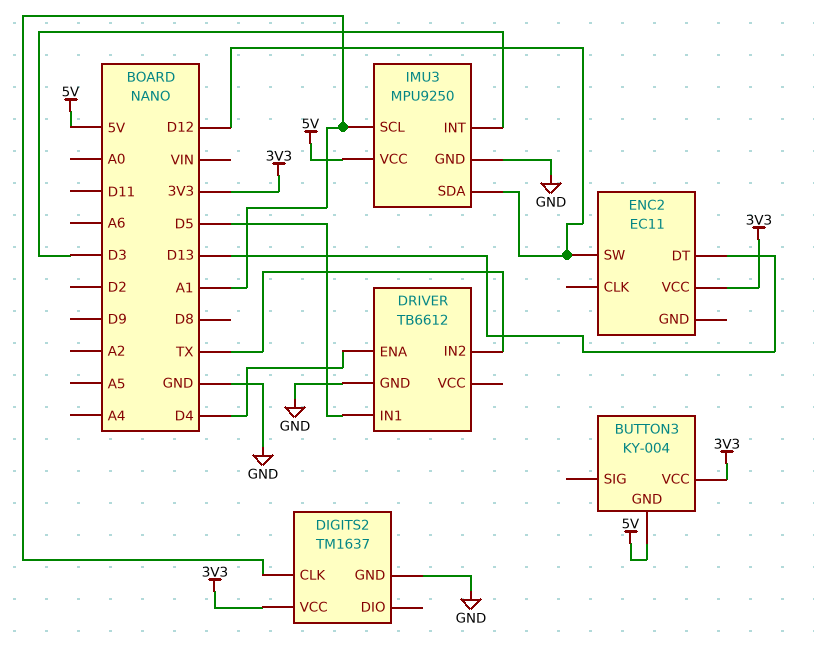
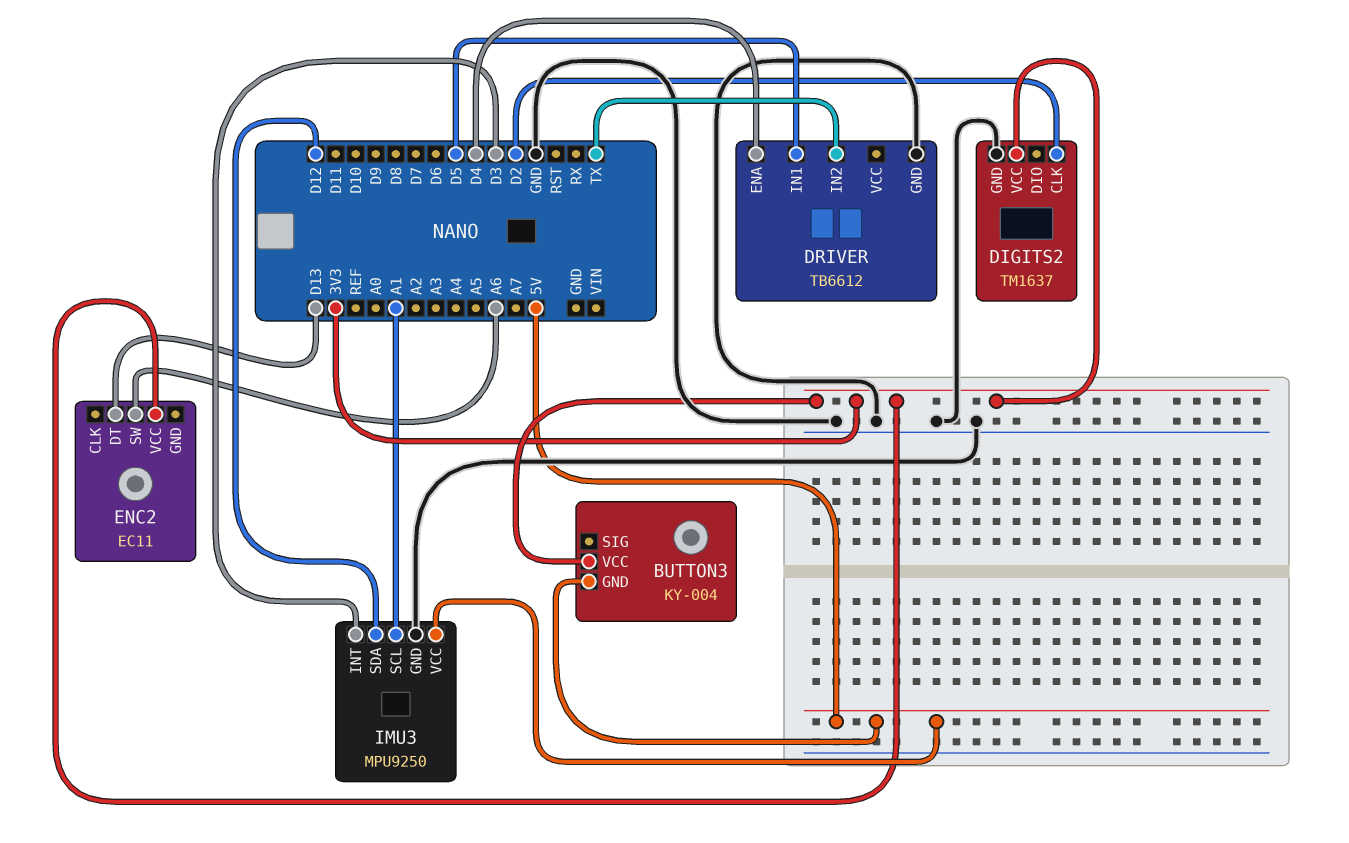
DIGITS2 pin CLK: A1 -> D2
ENC2 pin SW: D12 -> A6

